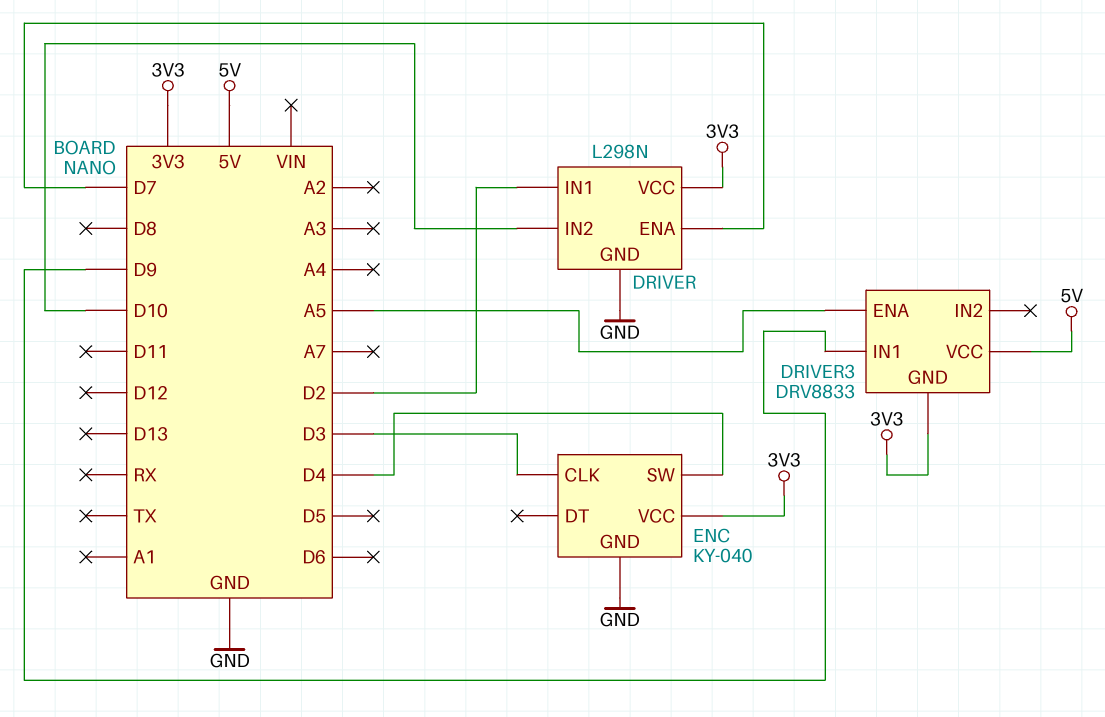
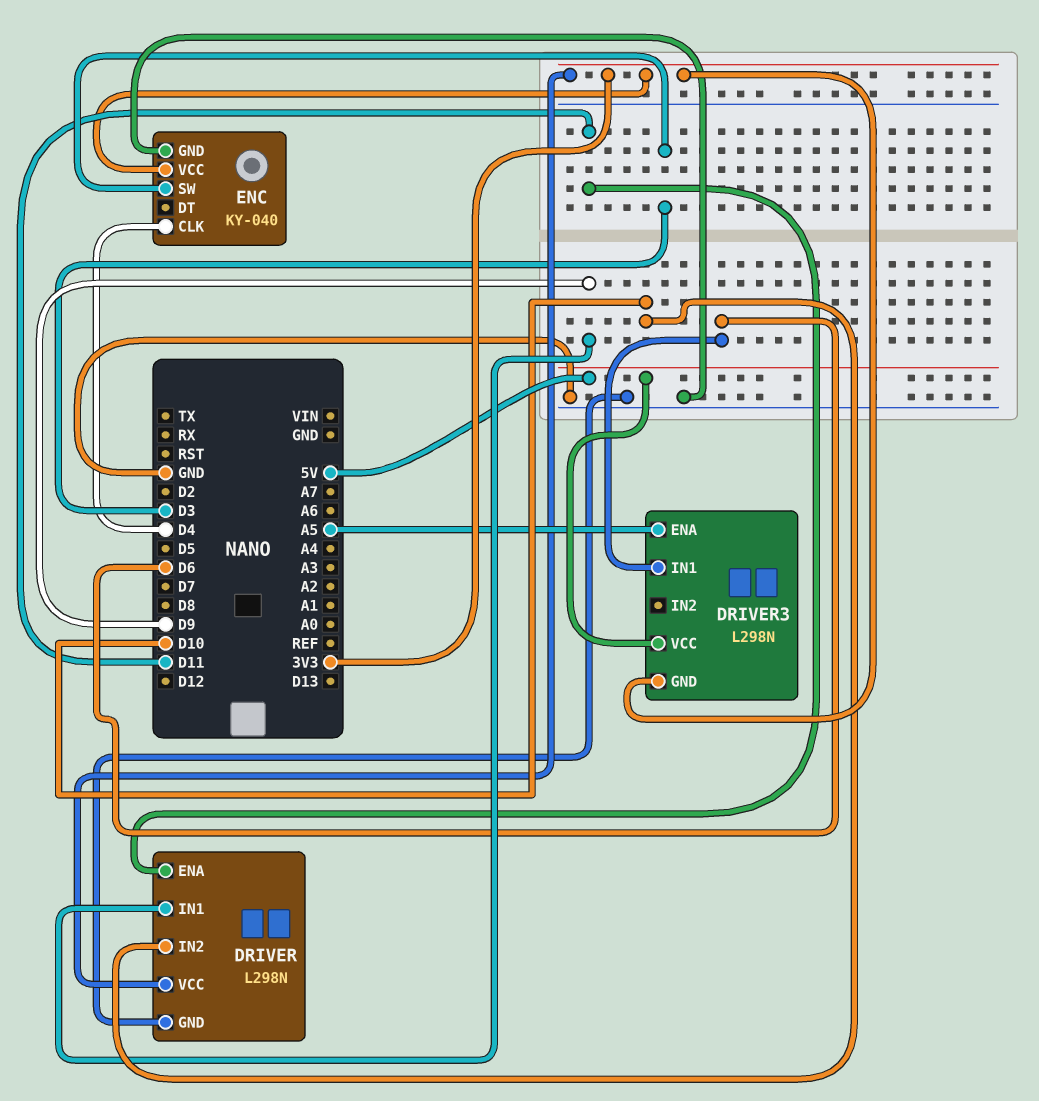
DRIVER pin ENA: D7 -> D11
DRIVER pin IN1: D2 -> D9
DRIVER3: DRV8833 -> L298N
DRIVER3 pin IN1: D9 -> D6
ENC pin CLK: D3 -> D4
ENC pin SW: D4 -> D3

